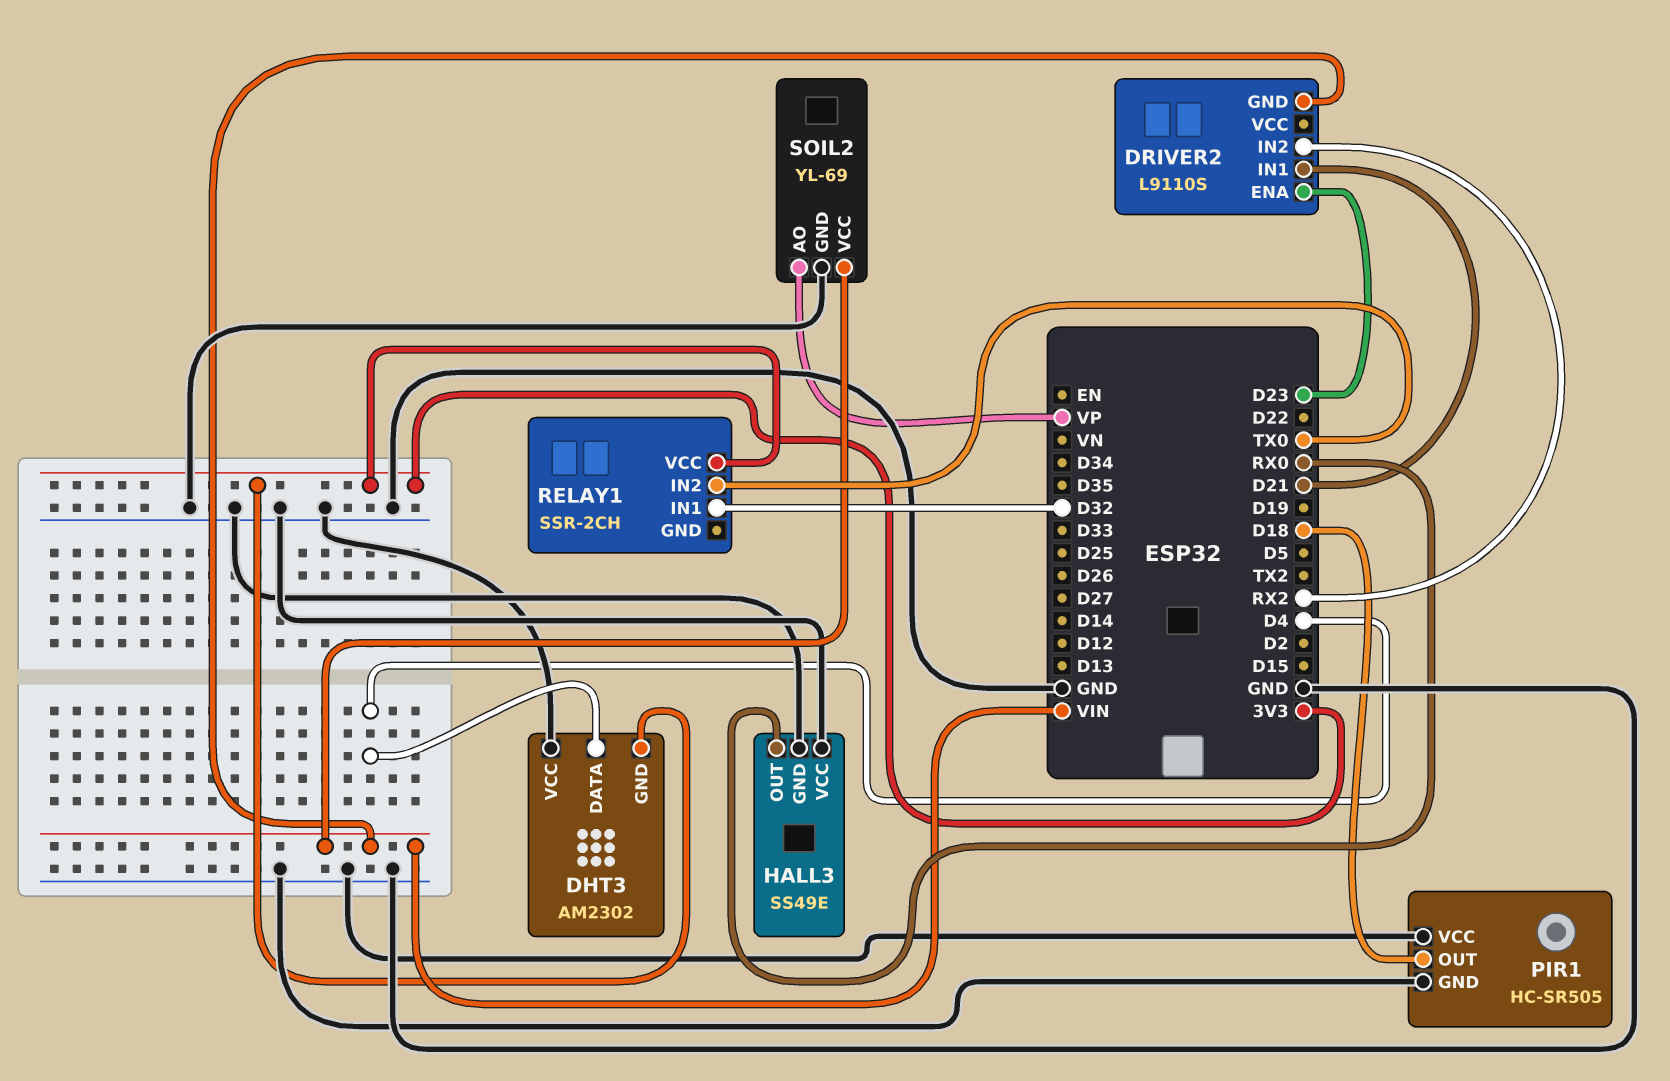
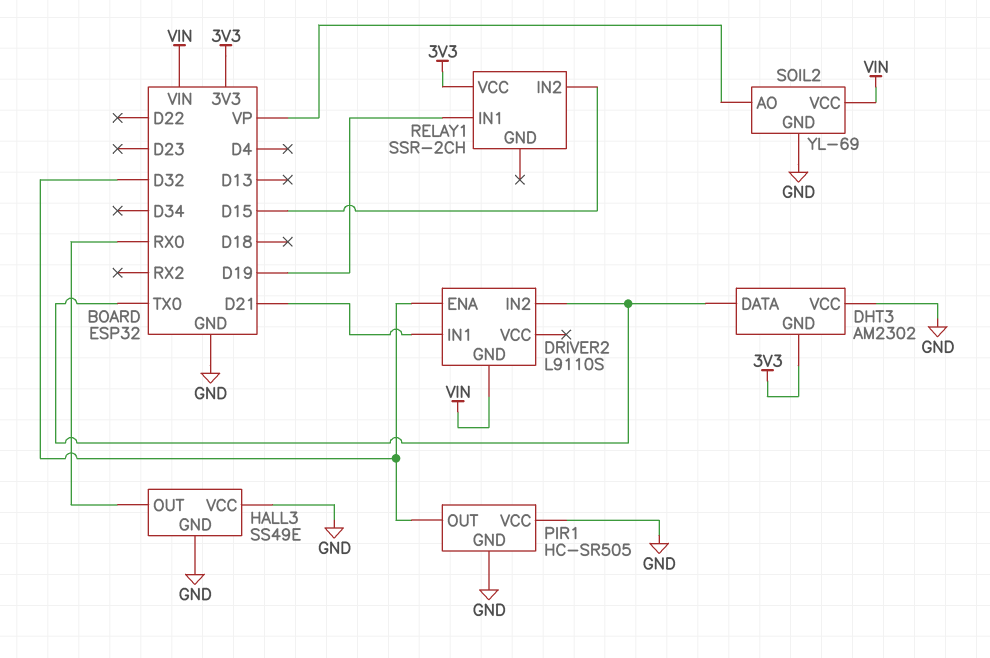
DHT3 pin DATA: D4 -> TX0
DRIVER2 pin ENA: D23 -> D32
DRIVER2 pin IN2: RX2 -> TX0
PIR1 pin OUT: D18 -> D32
RELAY1 pin IN1: D32 -> D19
RELAY1 pin IN2: TX0 -> D15

